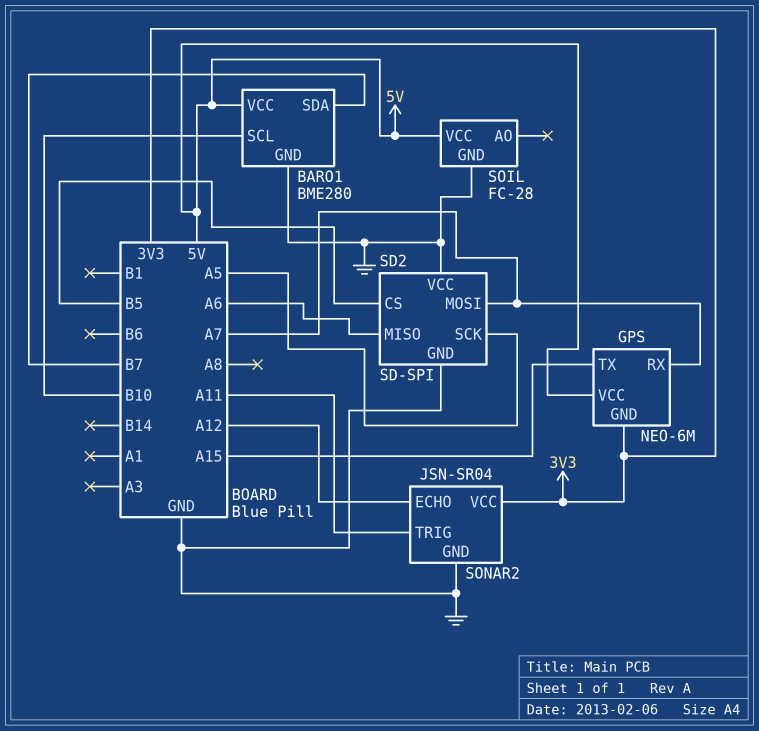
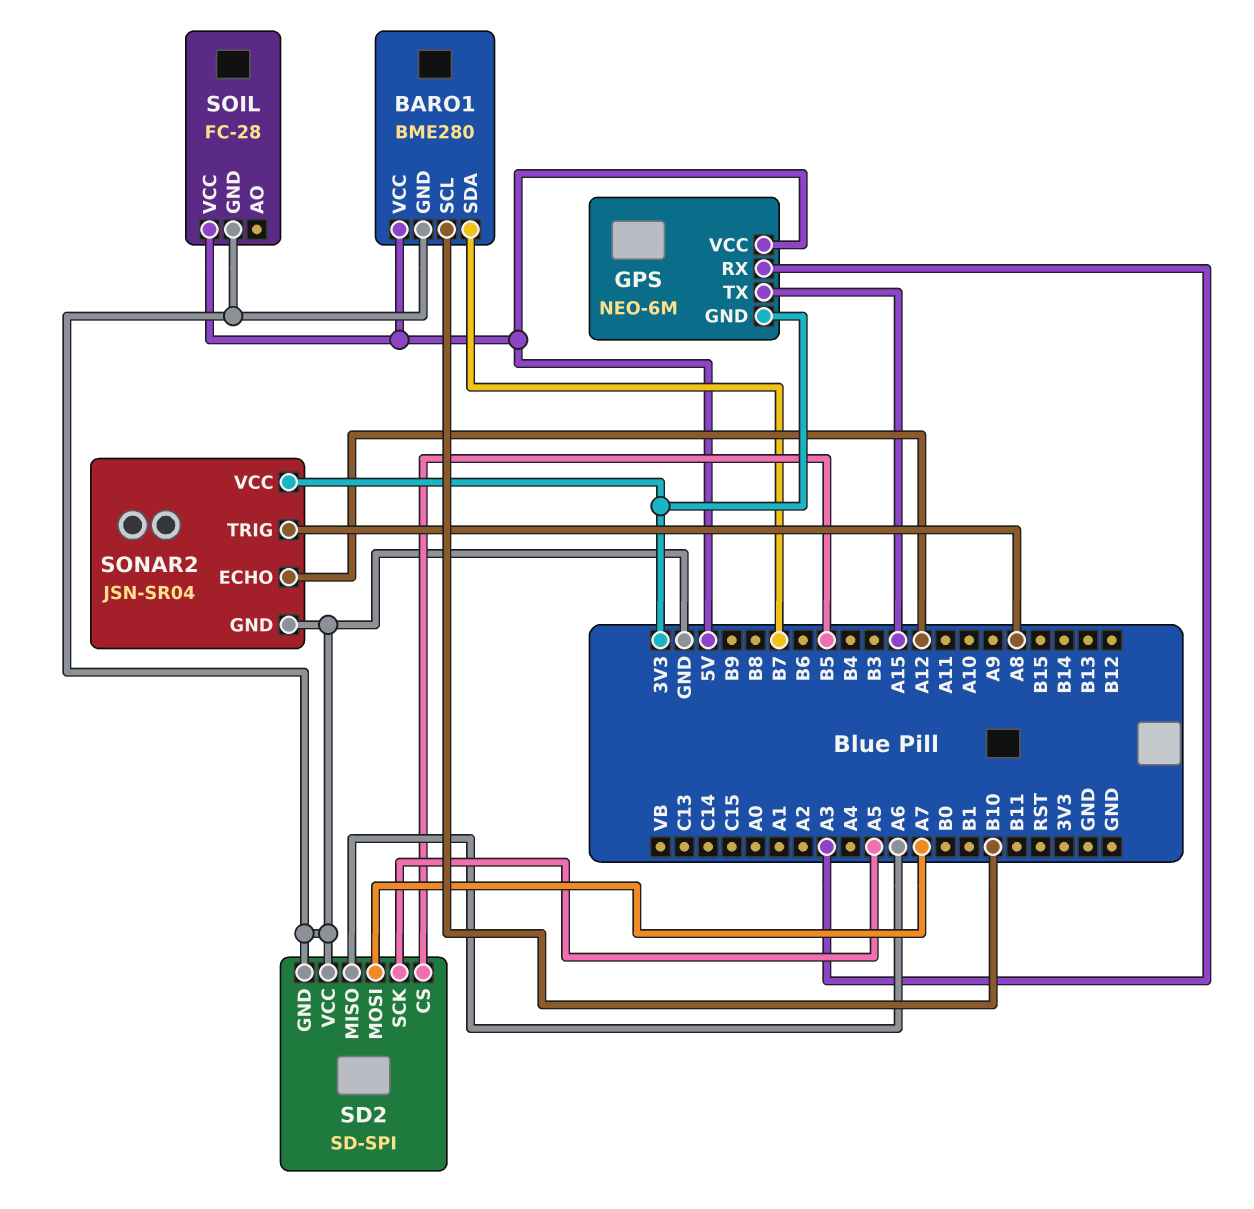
GPS pin RX: A7 -> A3
SONAR2 pin TRIG: A11 -> A8

